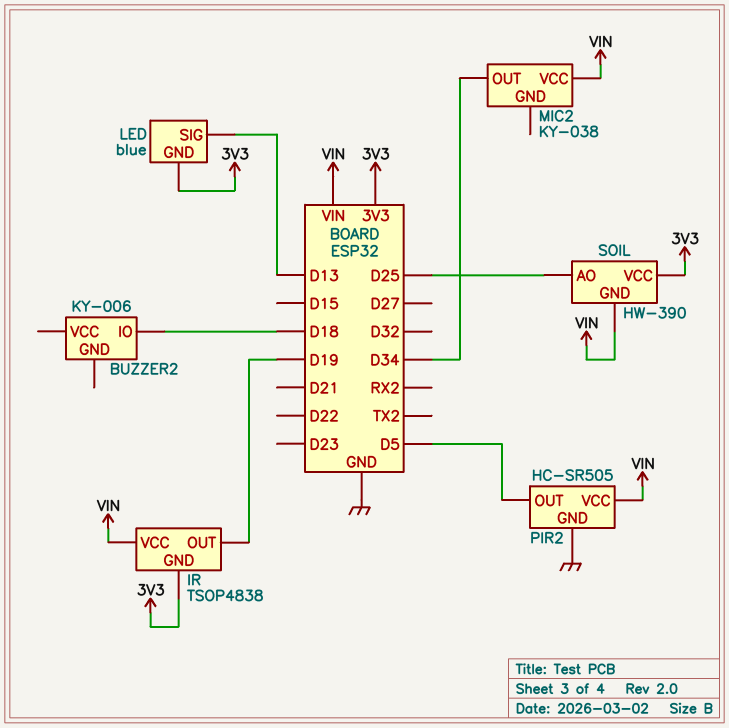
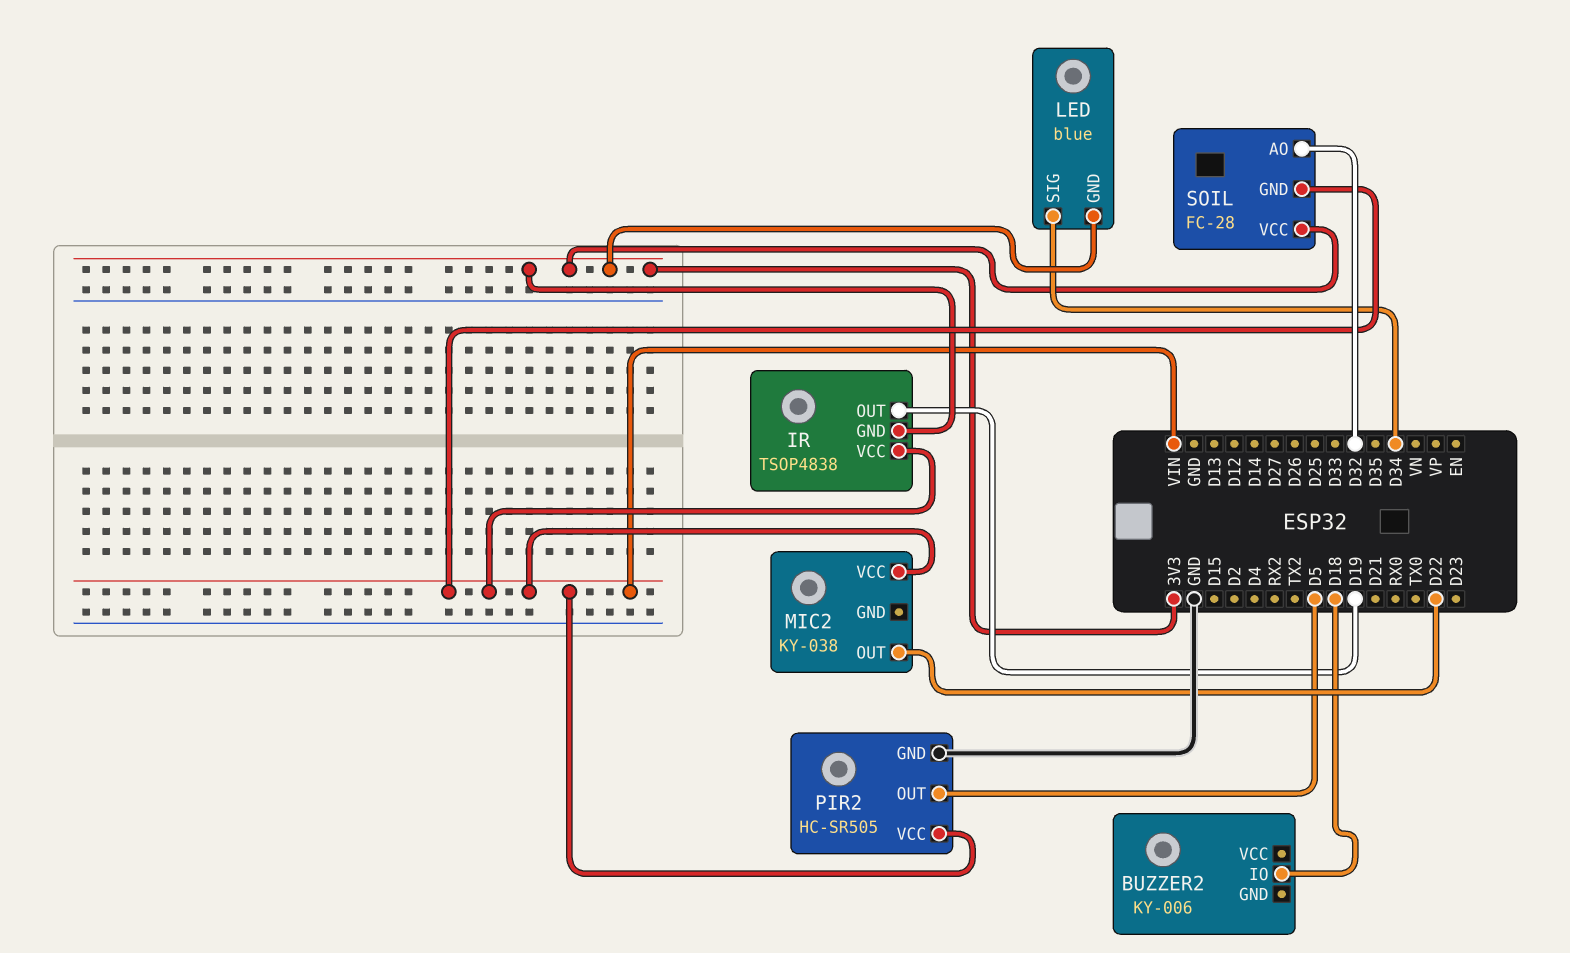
LED pin SIG: D13 -> D34
MIC2 pin OUT: D34 -> D22
SOIL: HW-390 -> FC-28
SOIL pin AO: D25 -> D32

